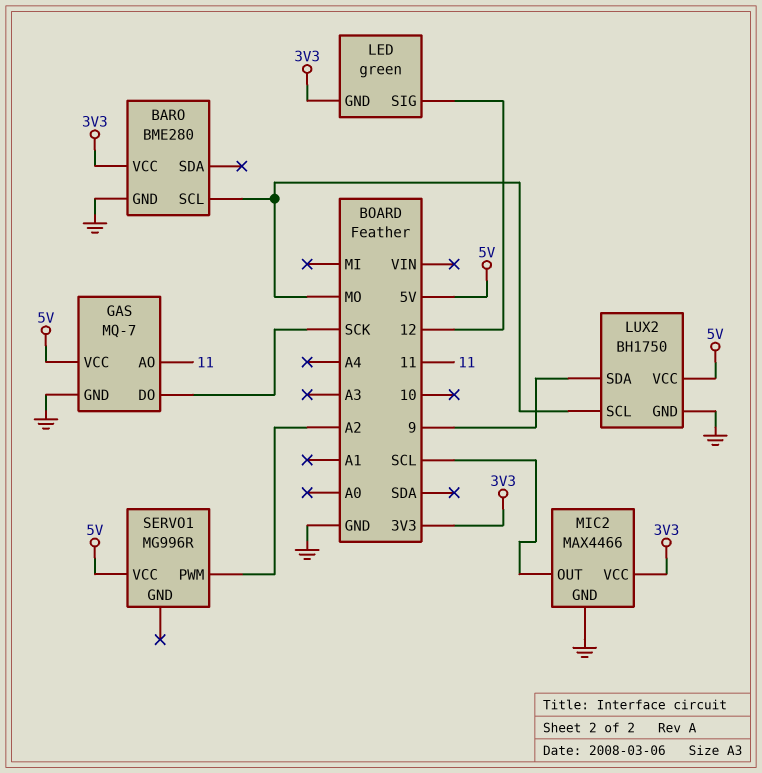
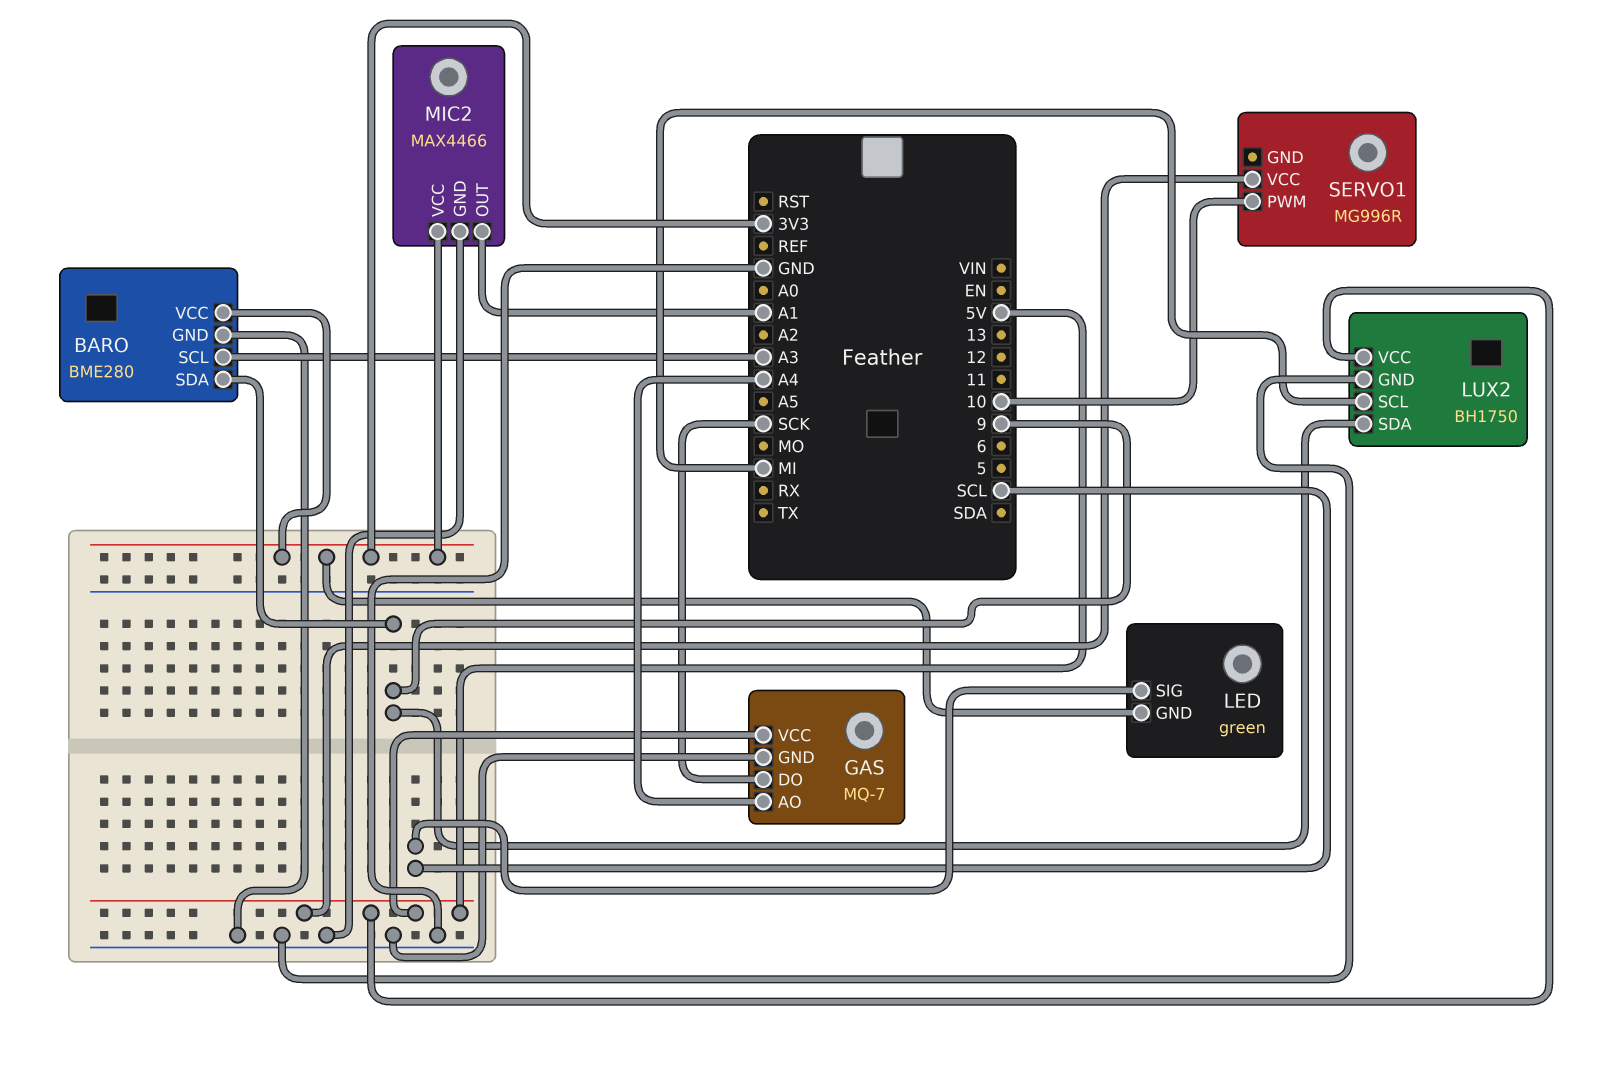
BARO pin SCL: MO -> A3
BARO pin SDA: none -> 9
GAS pin AO: 11 -> A4
LED pin SIG: 12 -> SCL
LUX2 pin SCL: MO -> MI
MIC2 pin OUT: SCL -> A1
SERVO1 pin PWM: A2 -> 10

